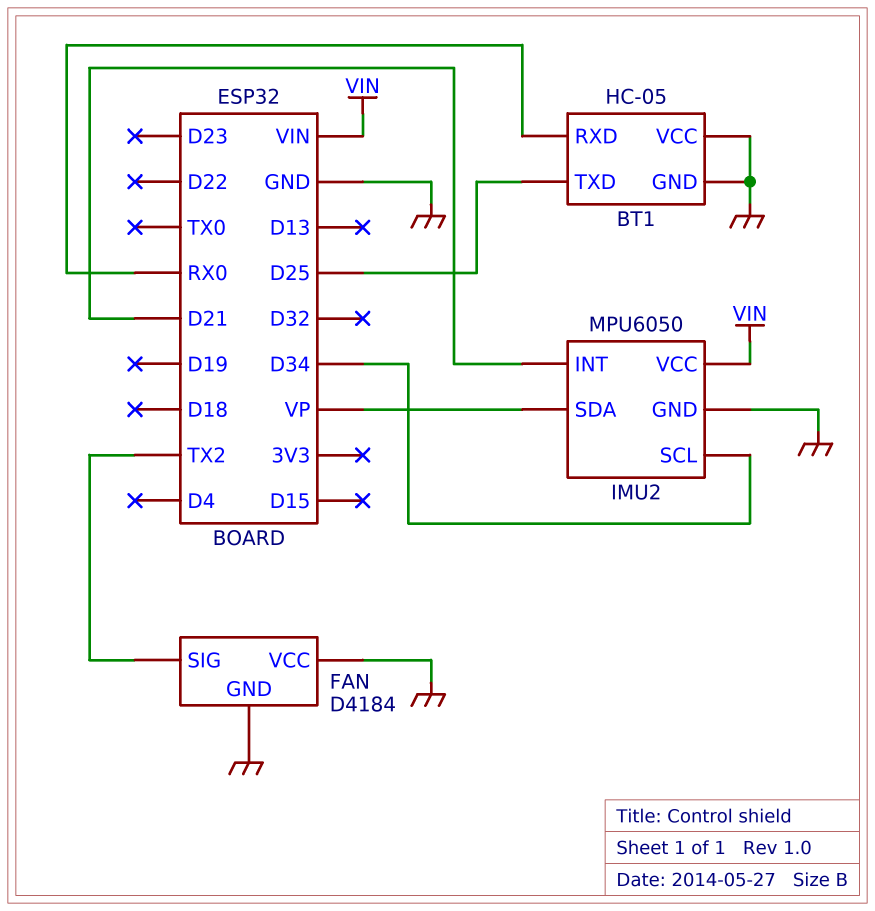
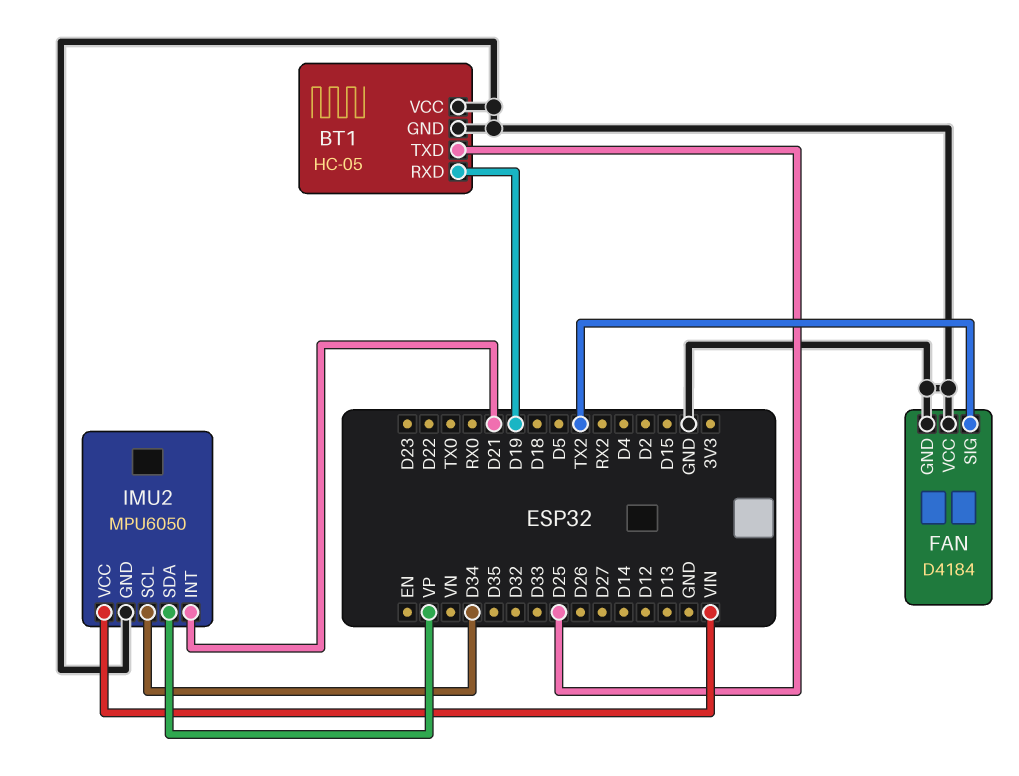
BT1 pin RXD: RX0 -> D19

